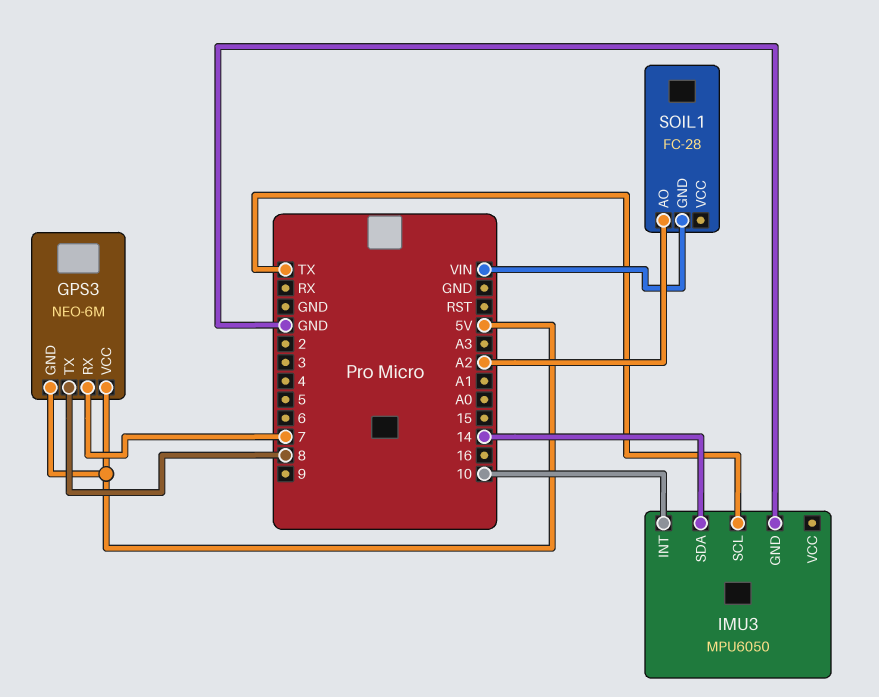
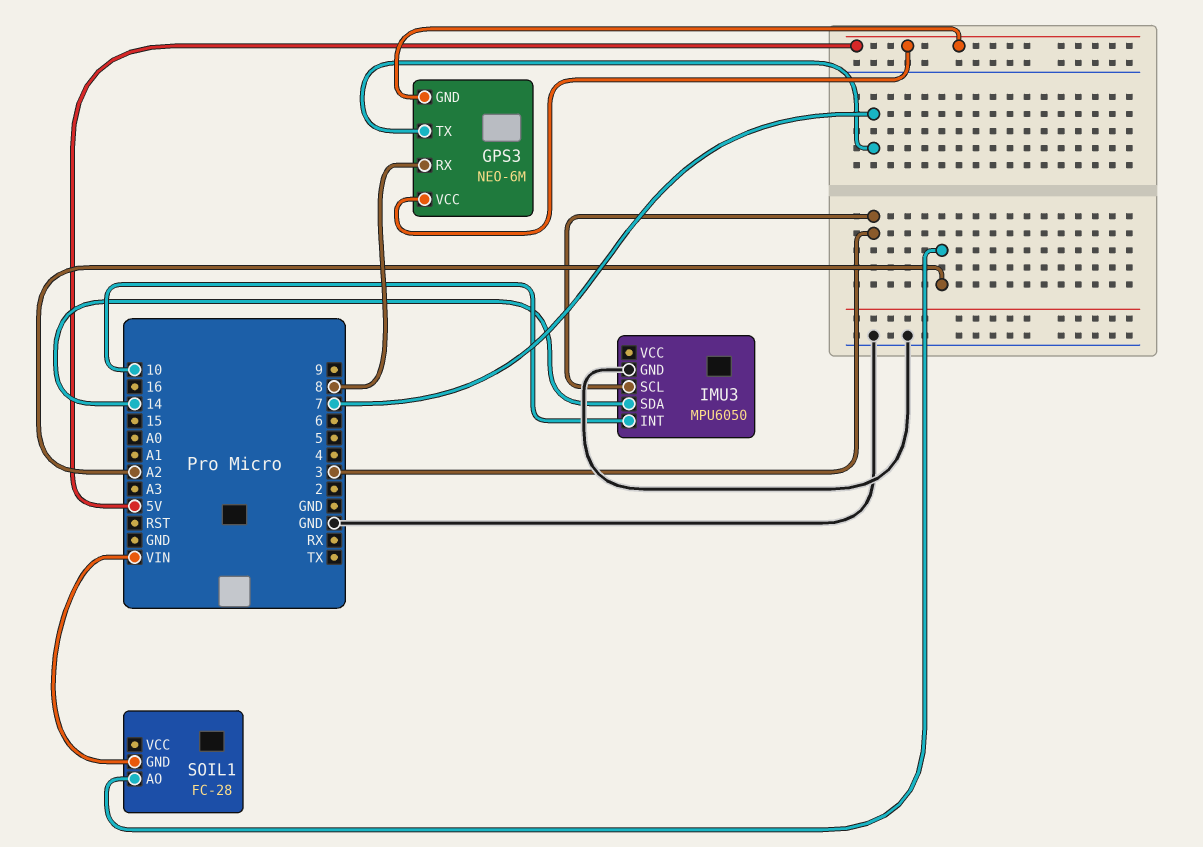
GPS3 pin RX: 7 -> 8
GPS3 pin TX: 8 -> 7
IMU3 pin SCL: TX -> 3

